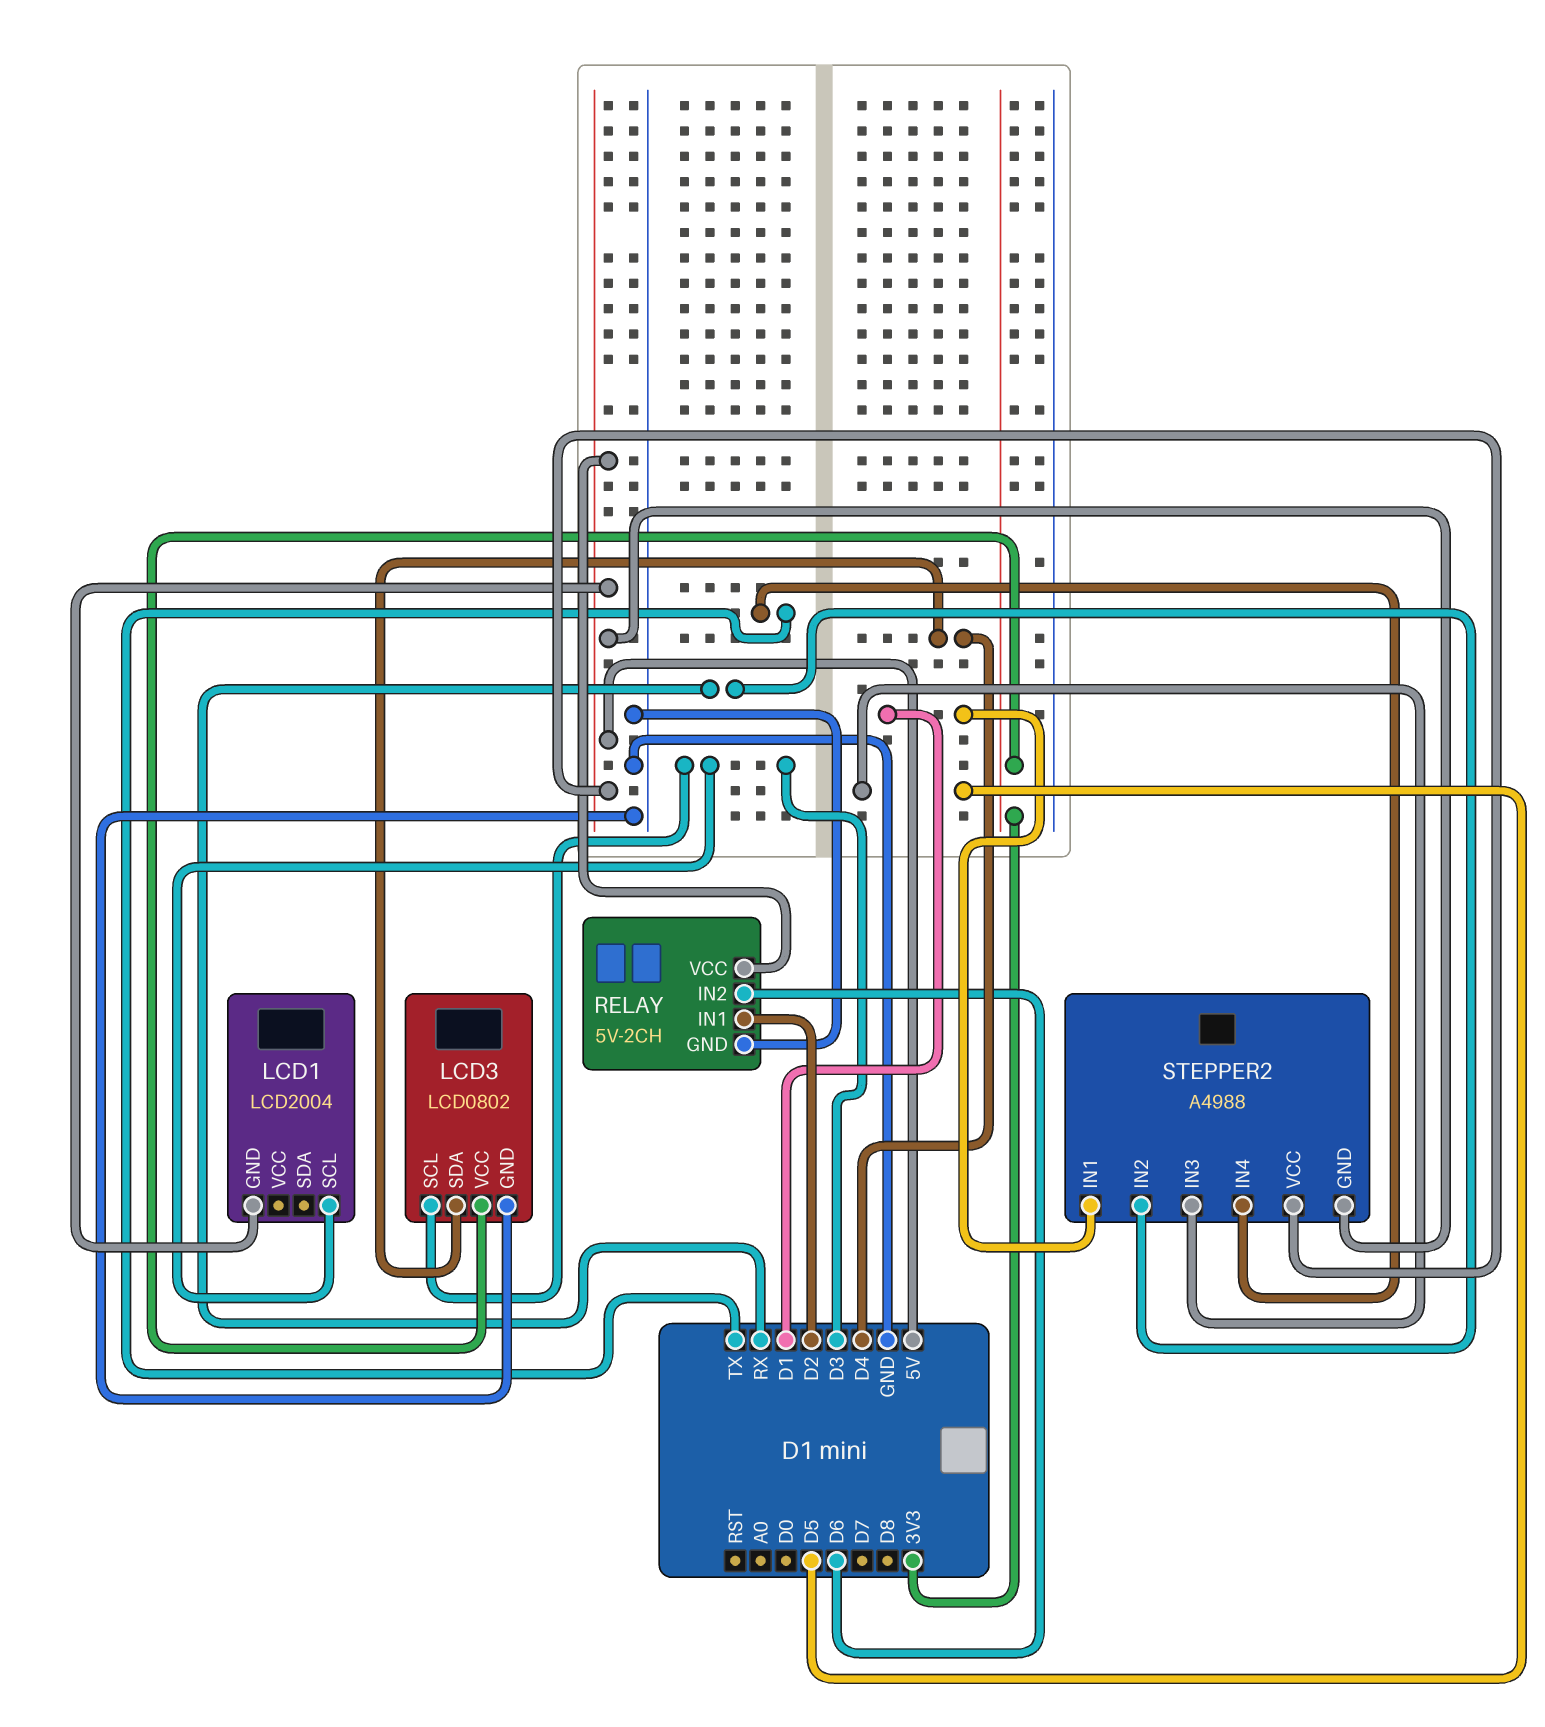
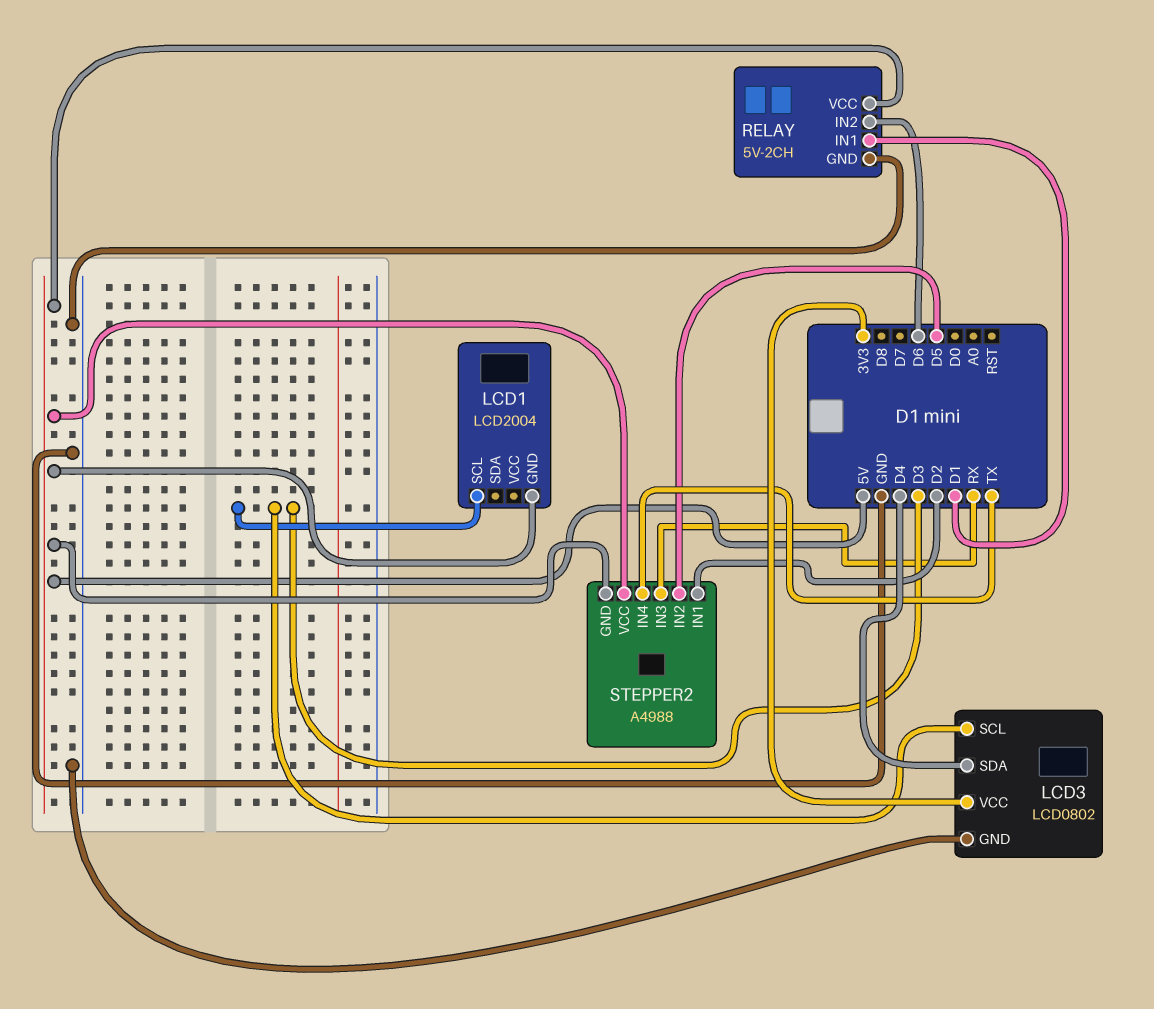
RELAY pin IN1: D2 -> D1
STEPPER2 pin IN1: D1 -> D2
STEPPER2 pin IN2: RX -> D5
STEPPER2 pin IN3: D5 -> RX

